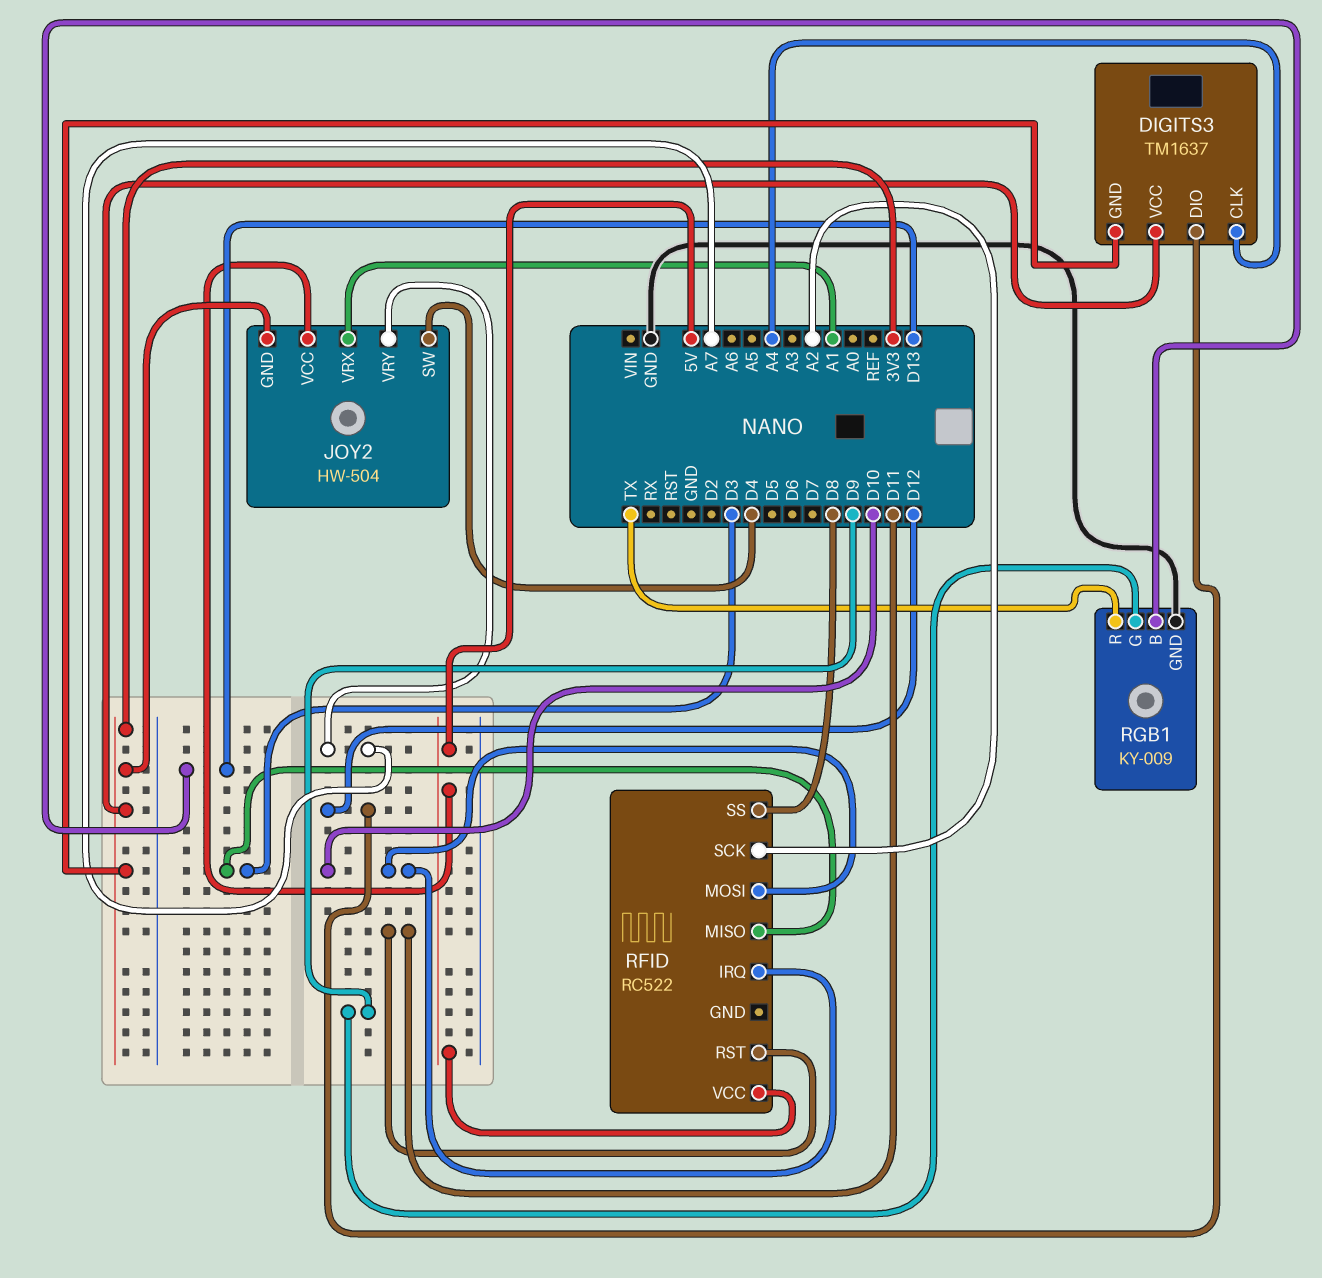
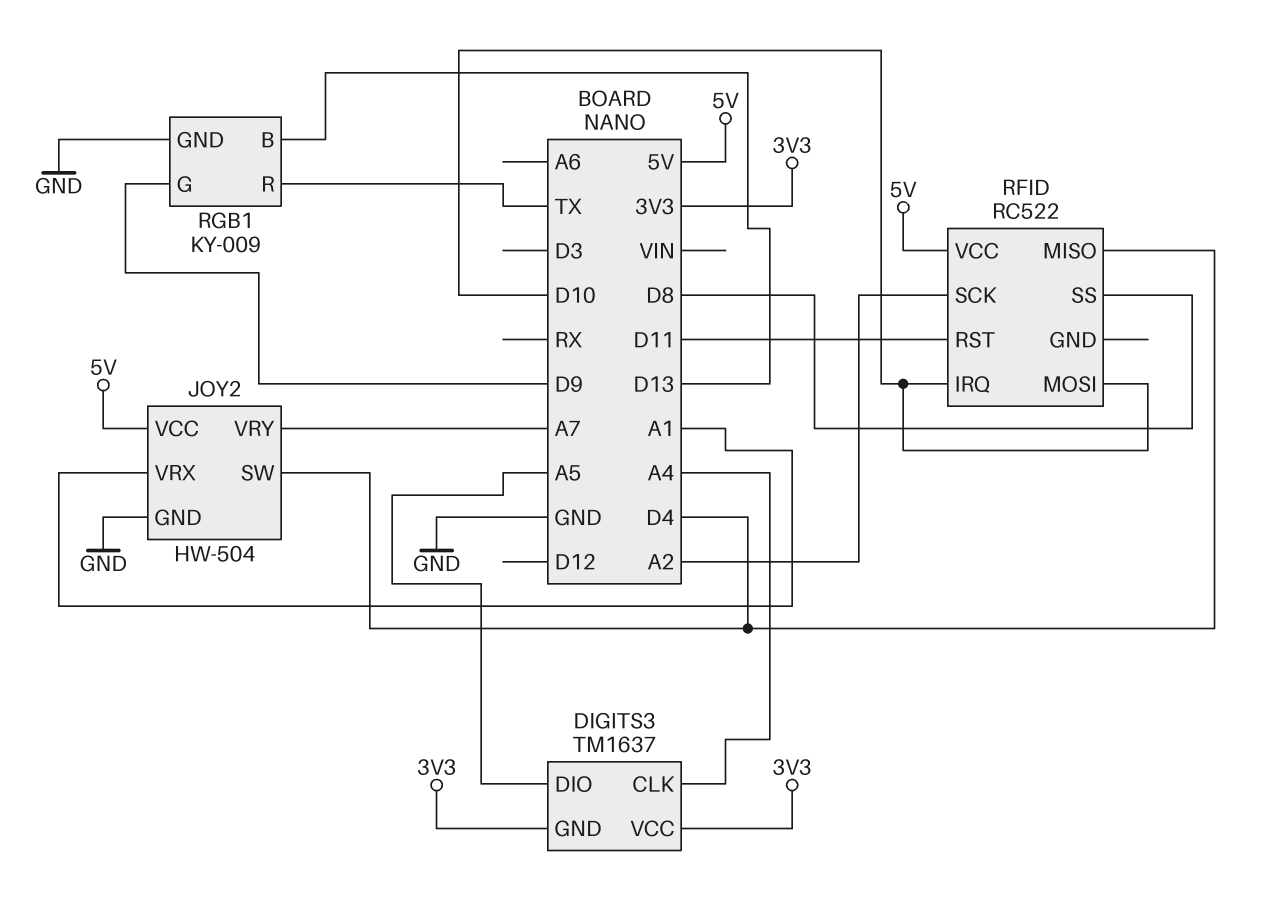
DIGITS3 pin DIO: D12 -> A5
JOY2 pin GND: 3V3 -> GND
RFID pin MISO: D3 -> D4

